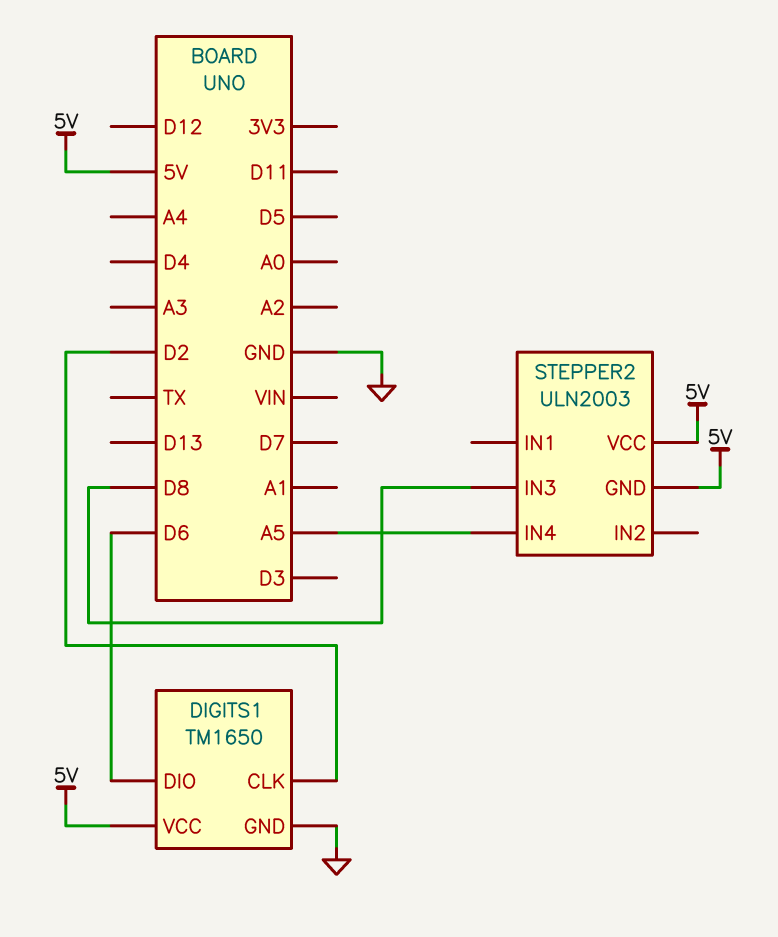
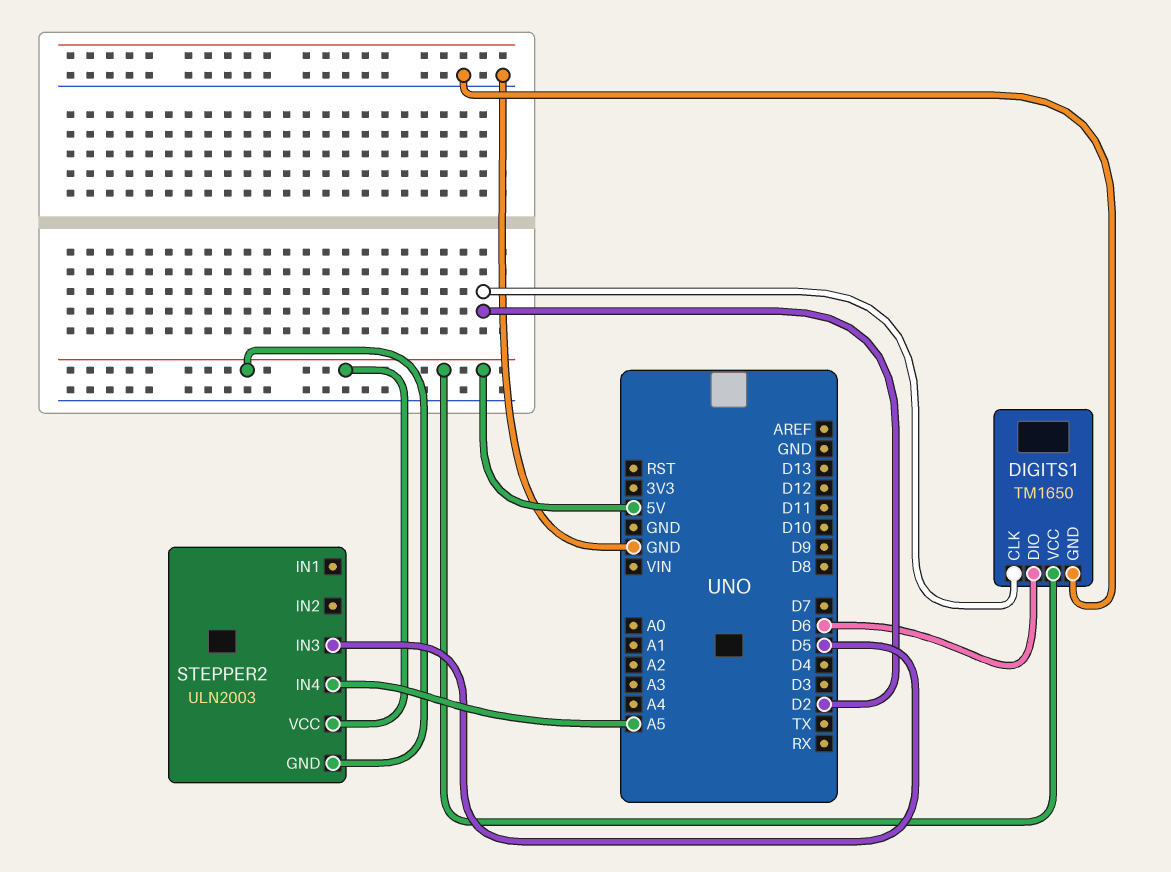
STEPPER2 pin IN3: D8 -> D5

